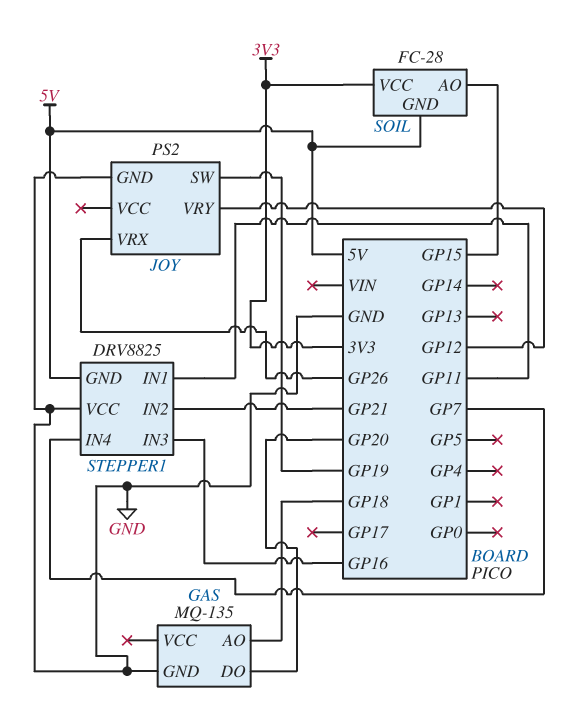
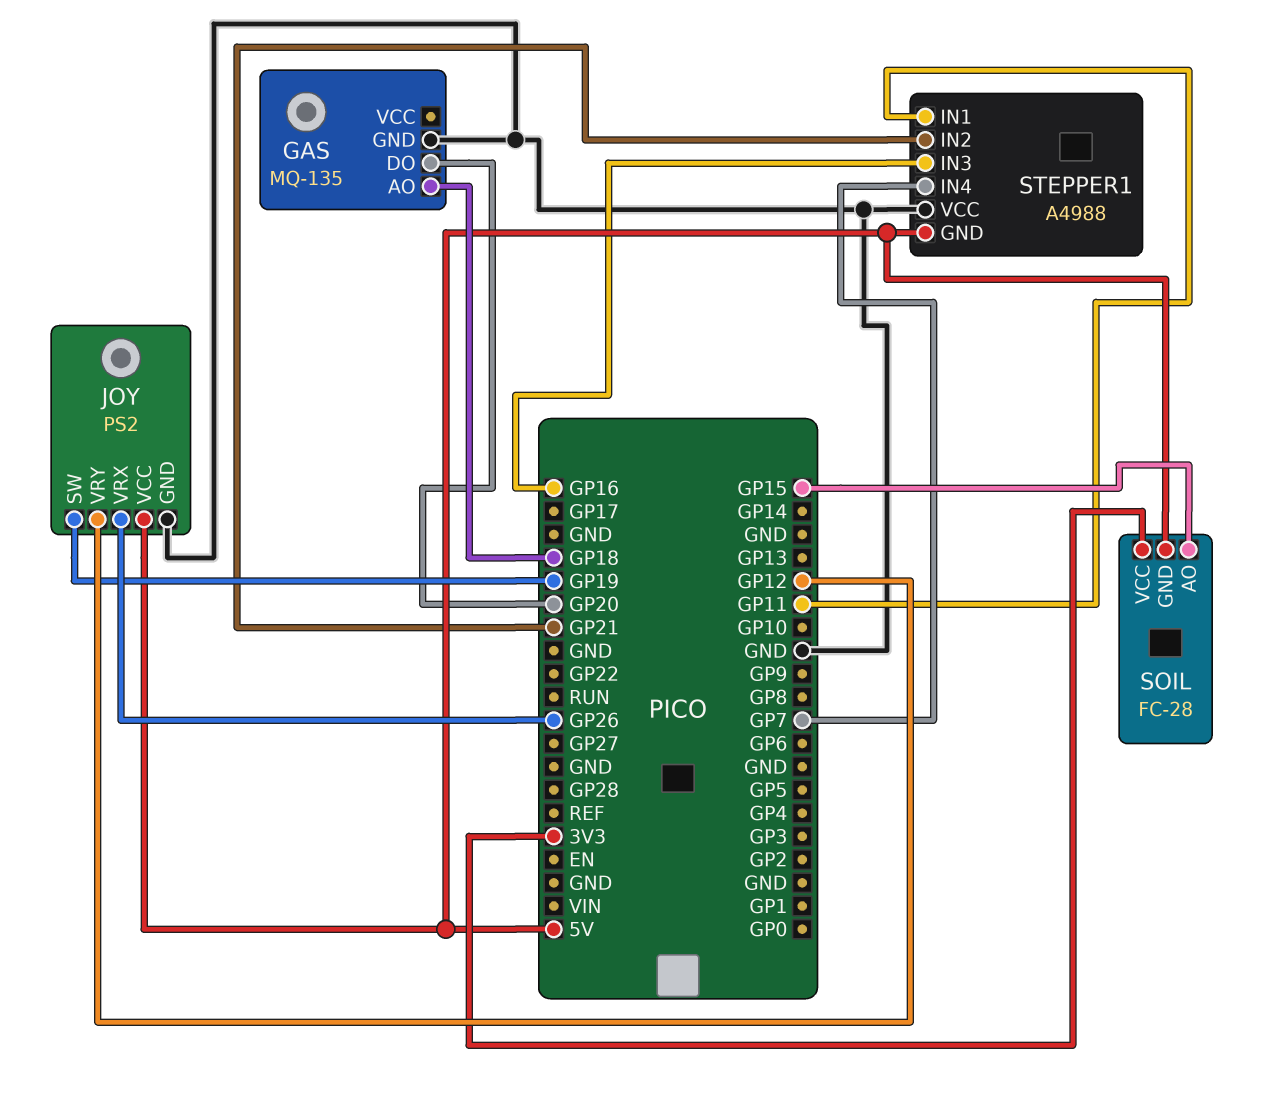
JOY pin VCC: none -> 5V
STEPPER1: DRV8825 -> A4988

